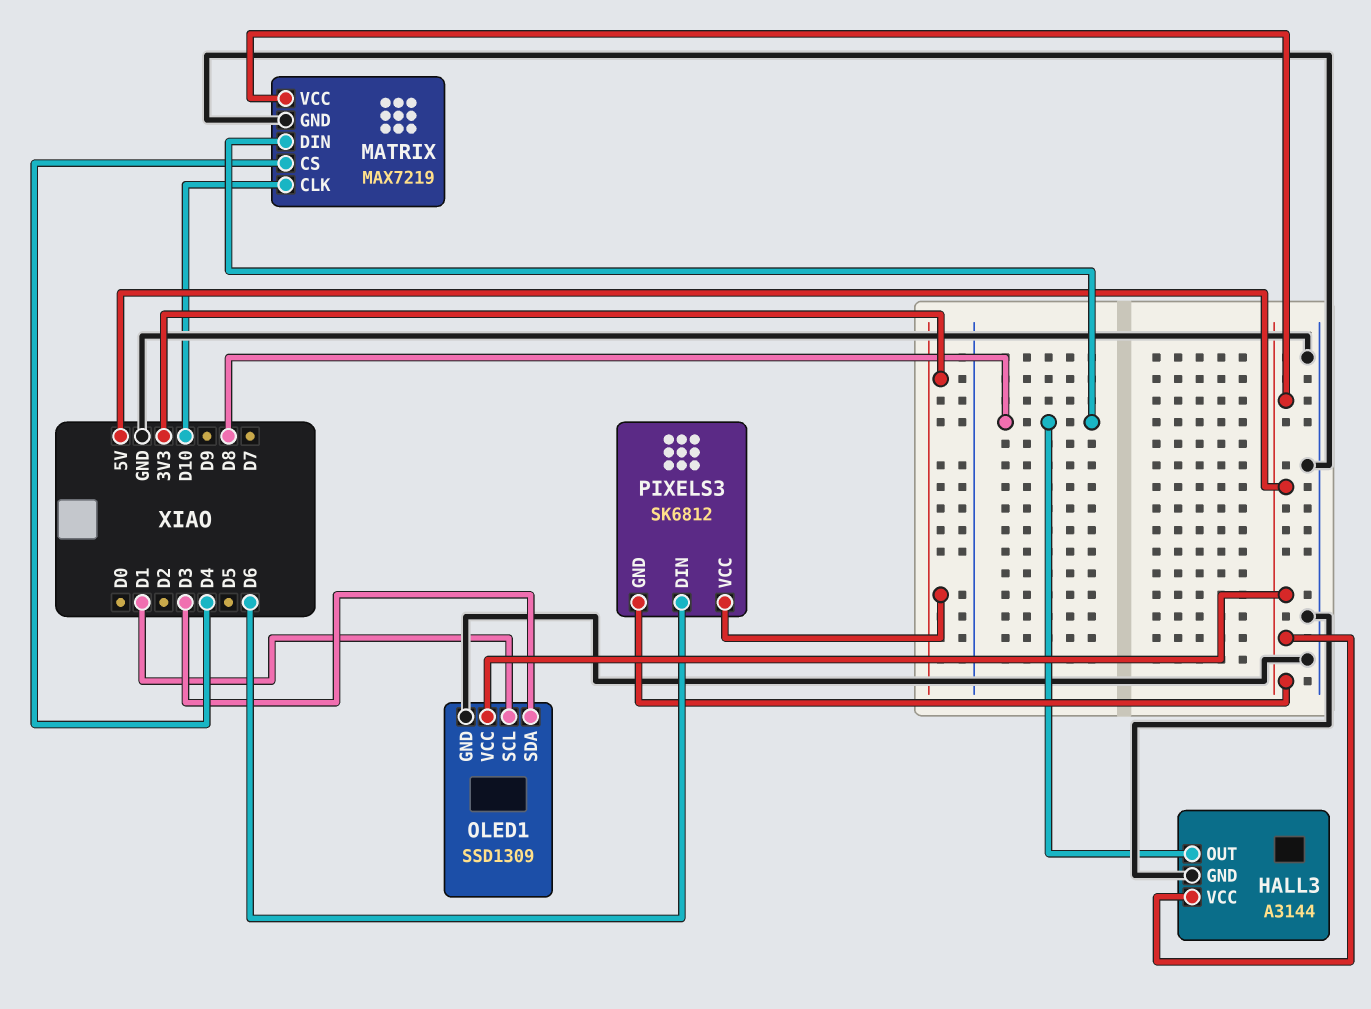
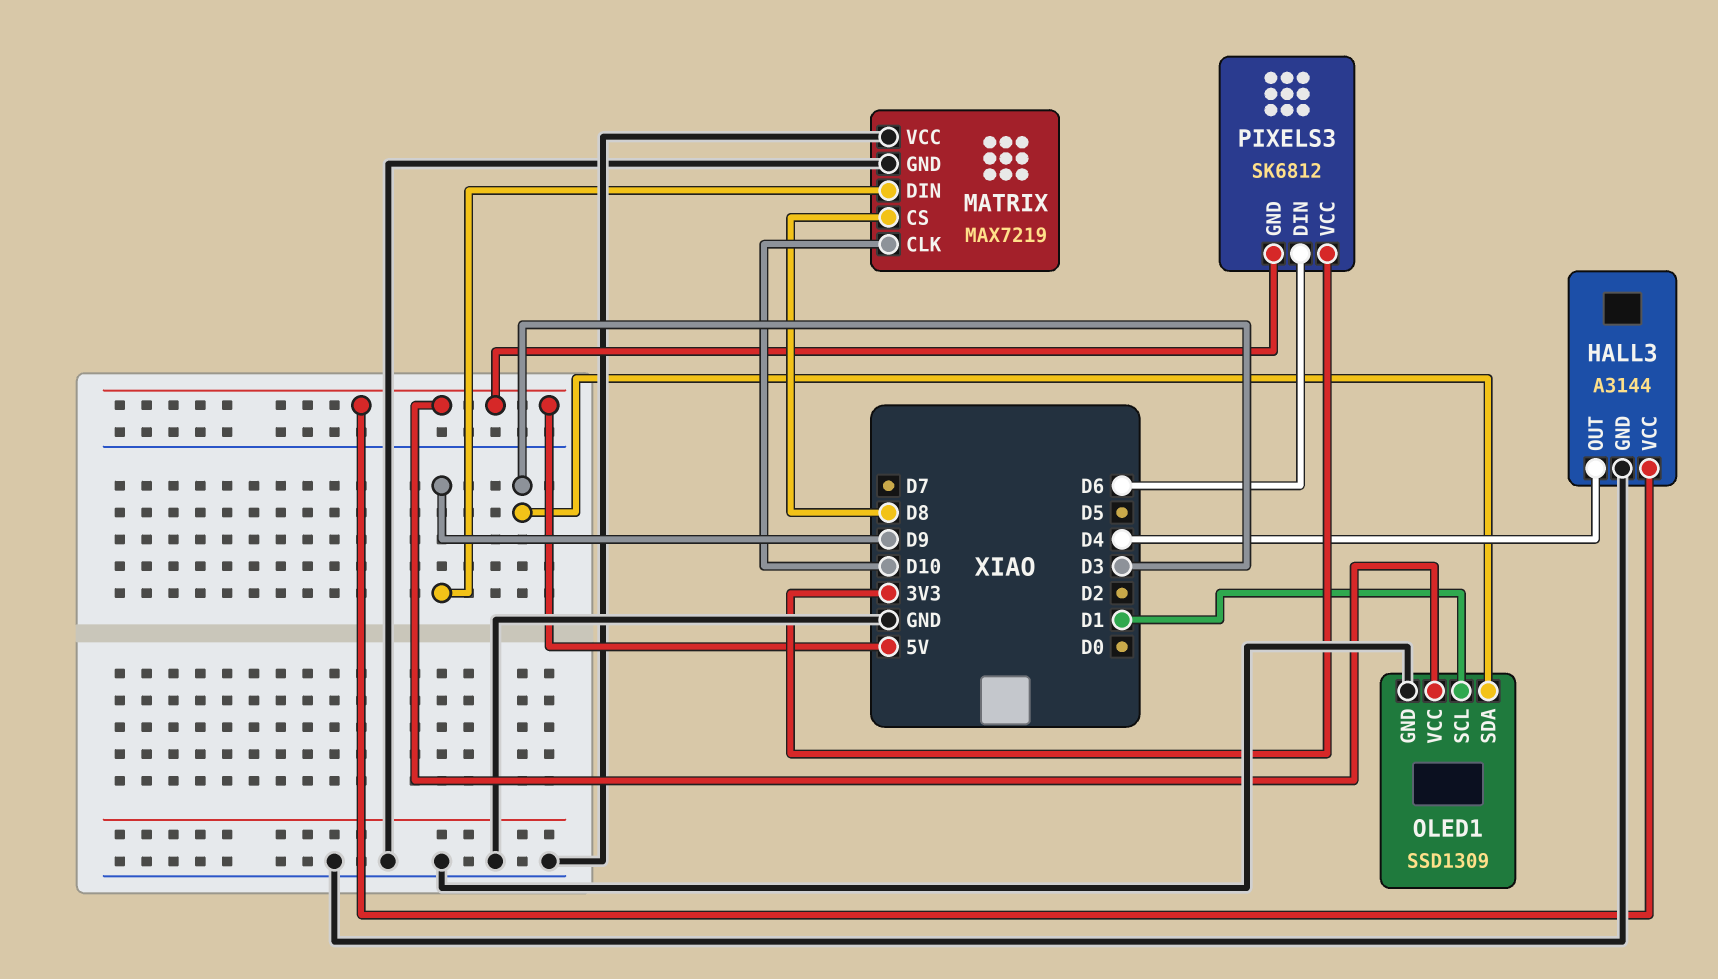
HALL3 pin OUT: D8 -> D4
MATRIX pin CS: D4 -> D8
MATRIX pin DIN: D8 -> D9
MATRIX pin VCC: 5V -> GND

